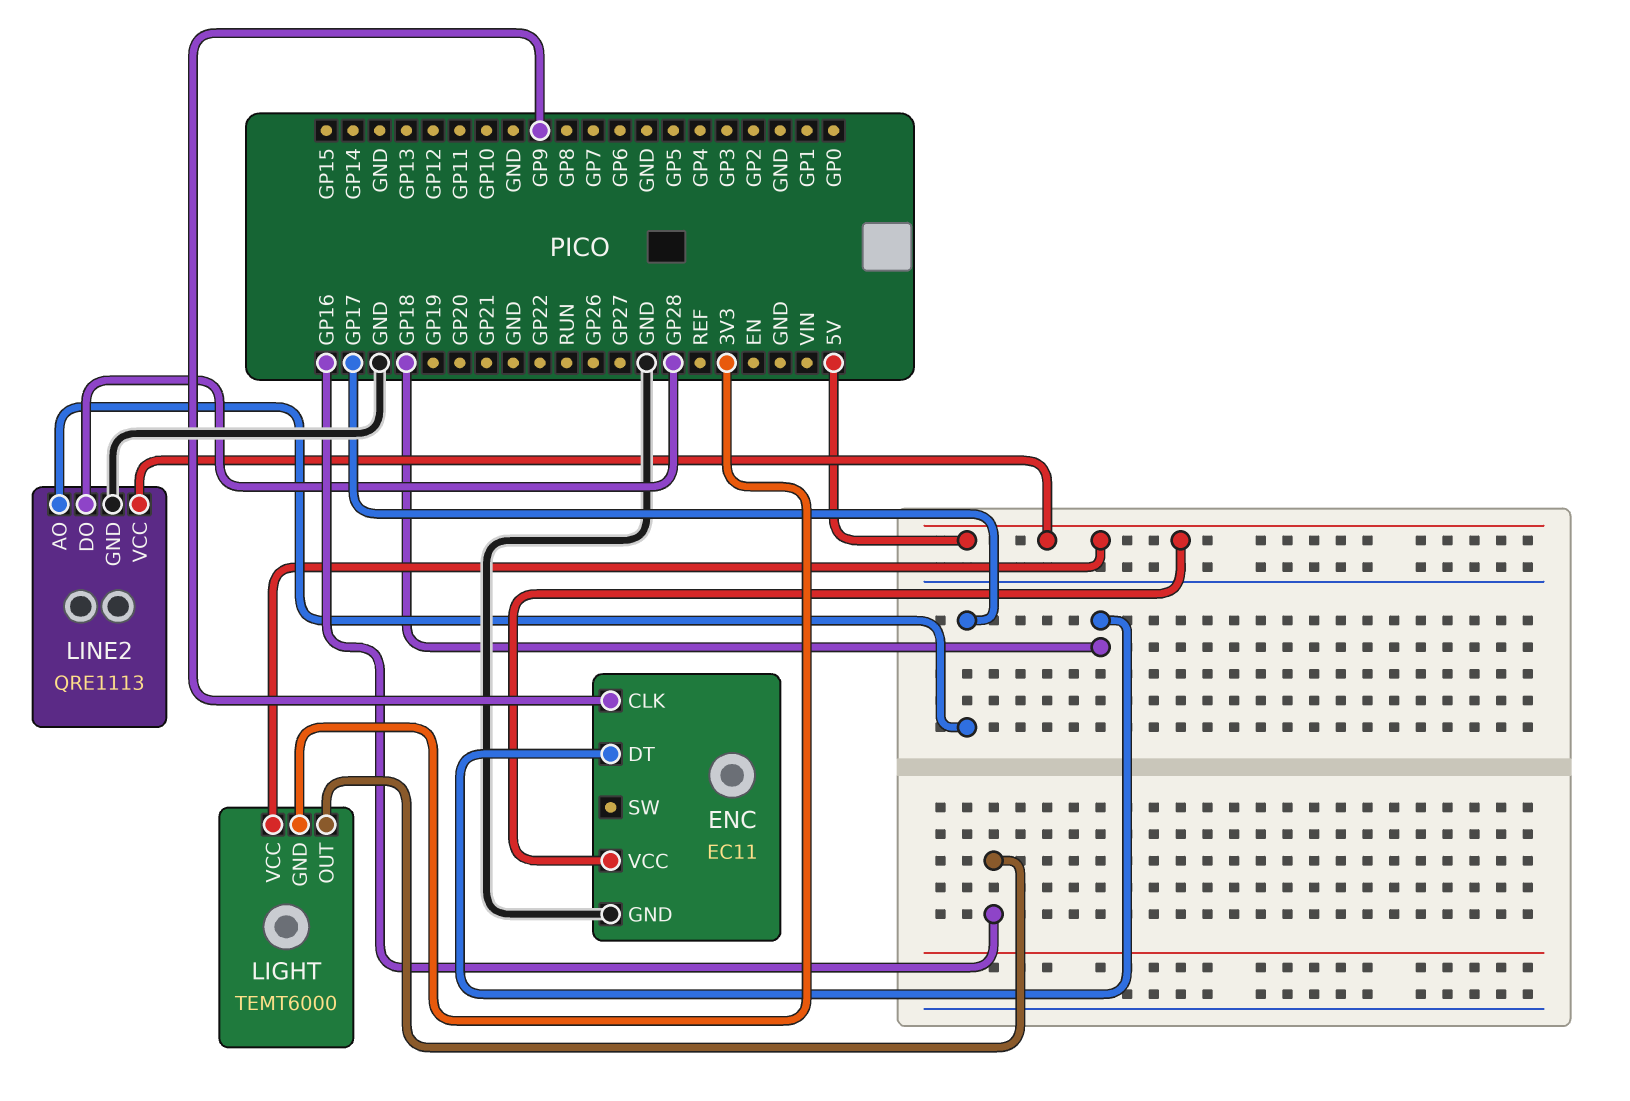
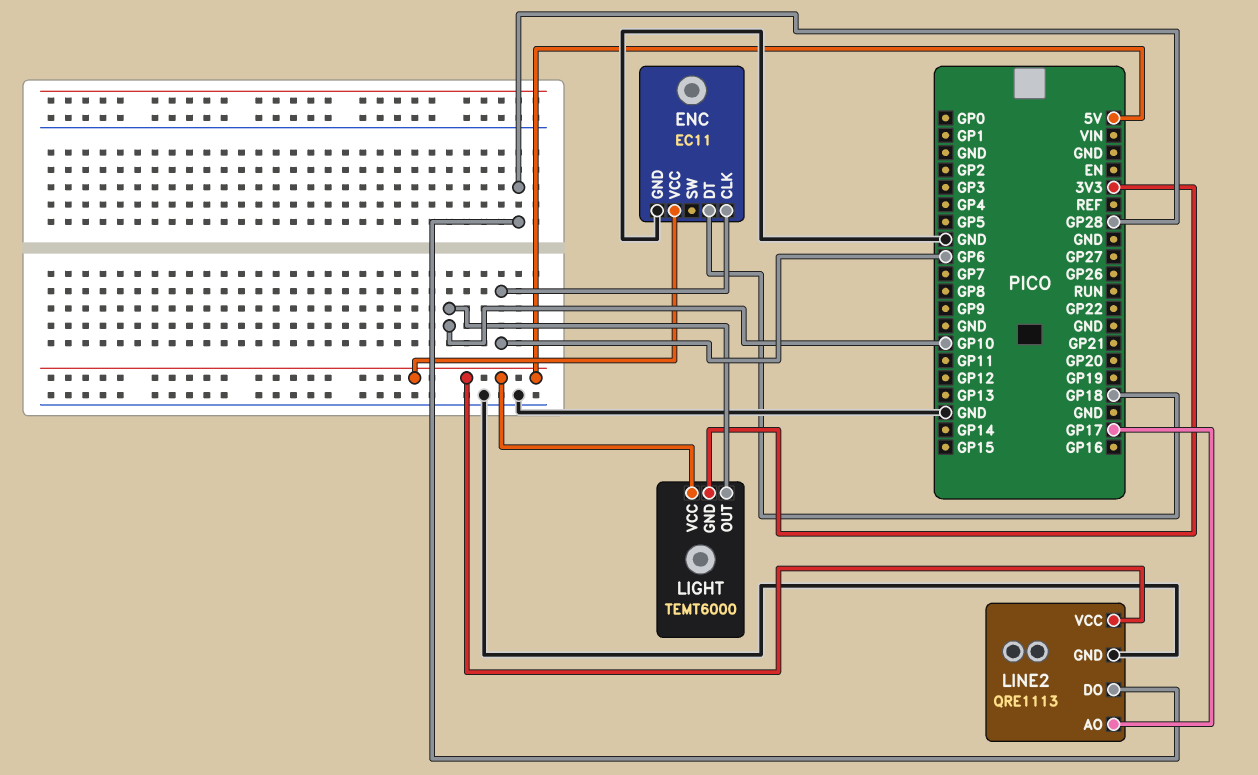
ENC pin CLK: GP9 -> GP6
LIGHT pin OUT: GP16 -> GP10

